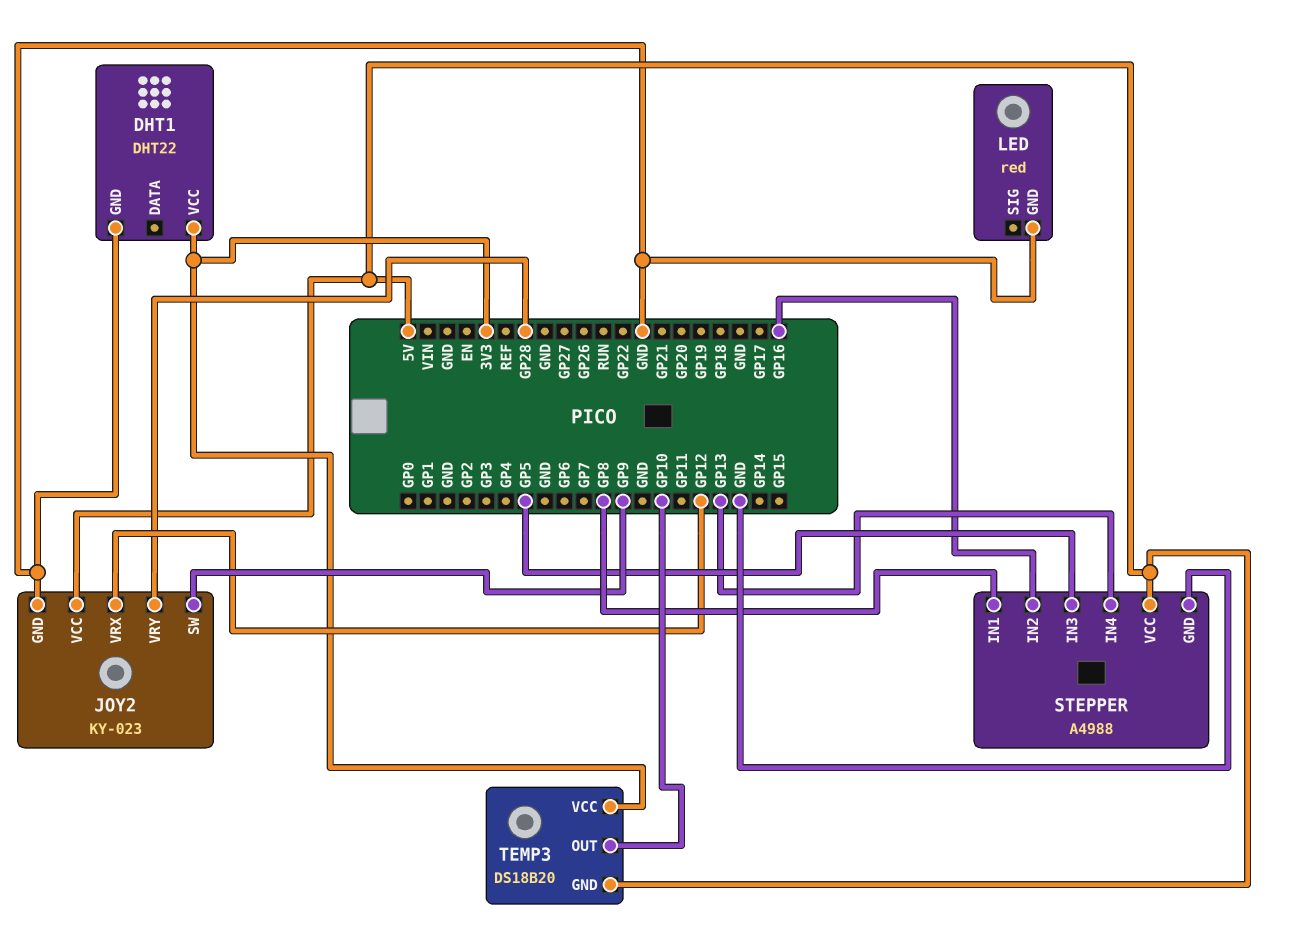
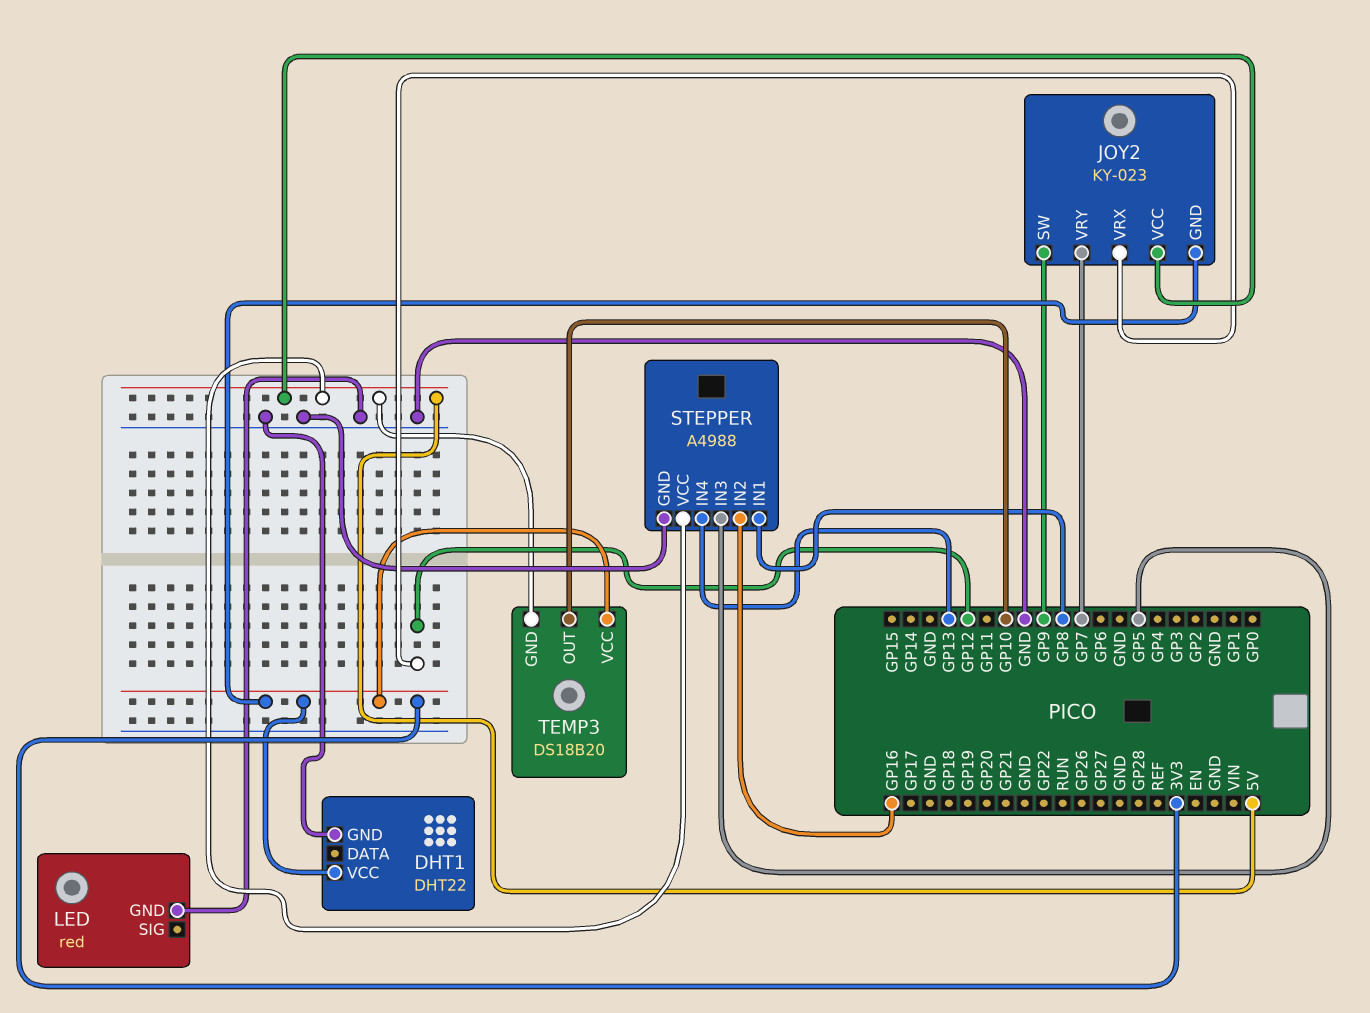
JOY2 pin GND: GND -> 3V3
JOY2 pin VRY: GP28 -> GP7

